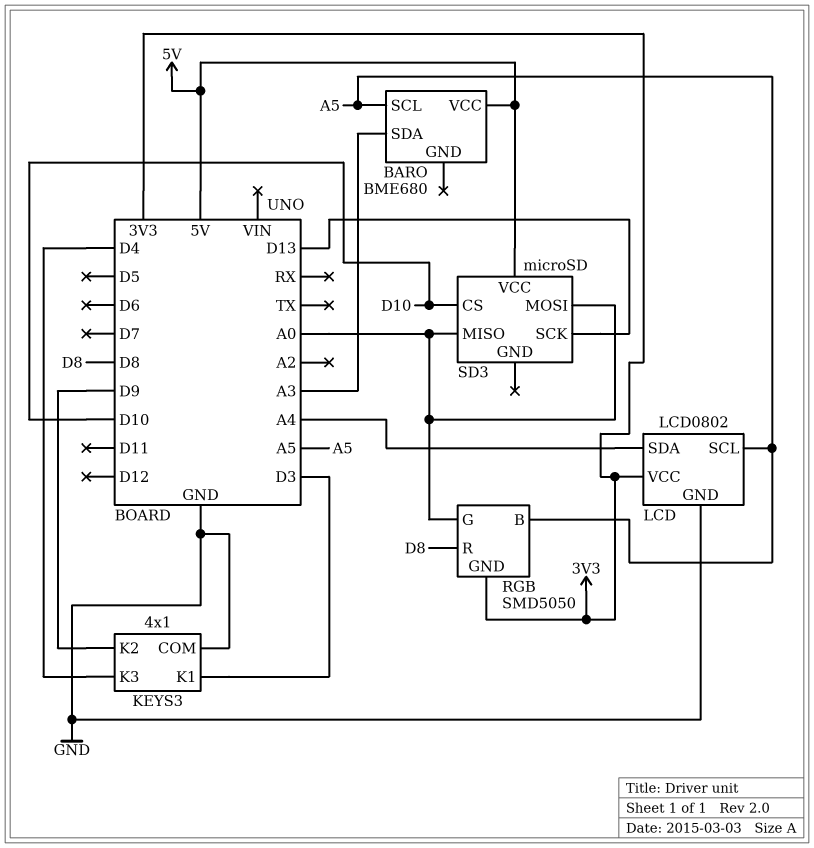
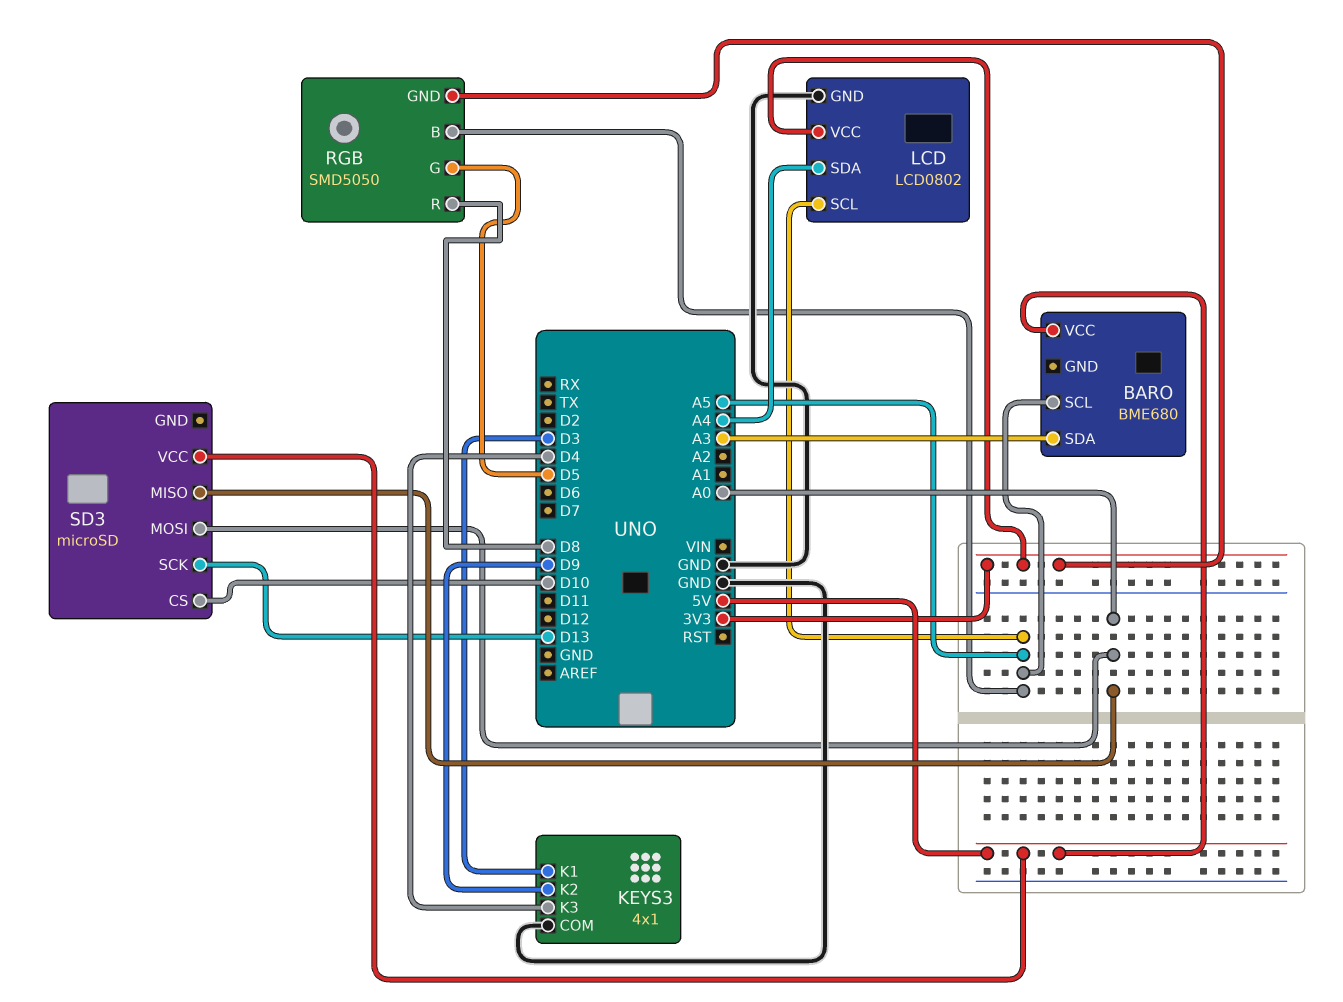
RGB pin G: A0 -> D5

